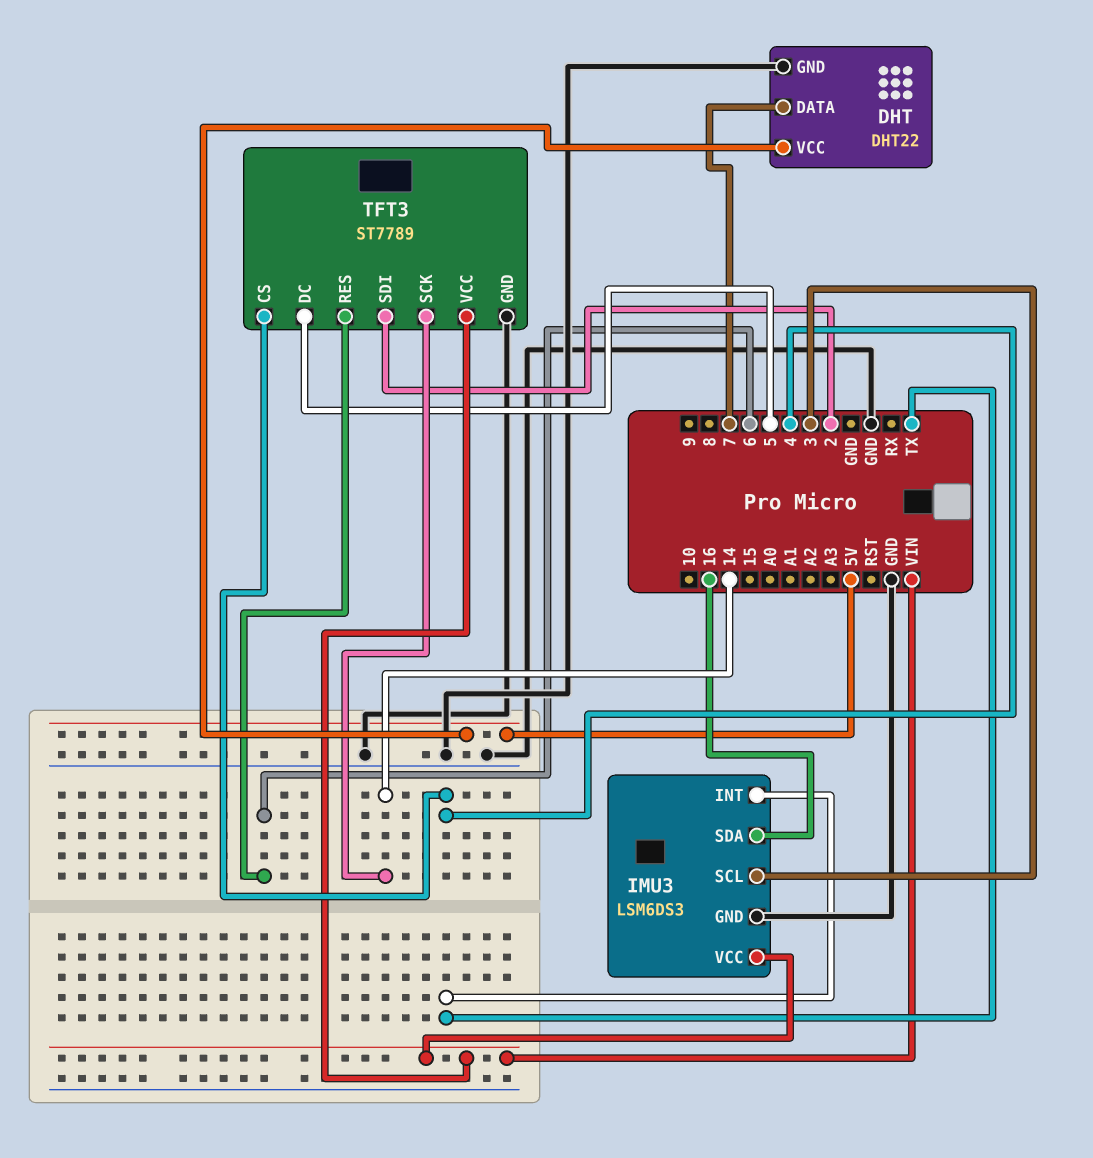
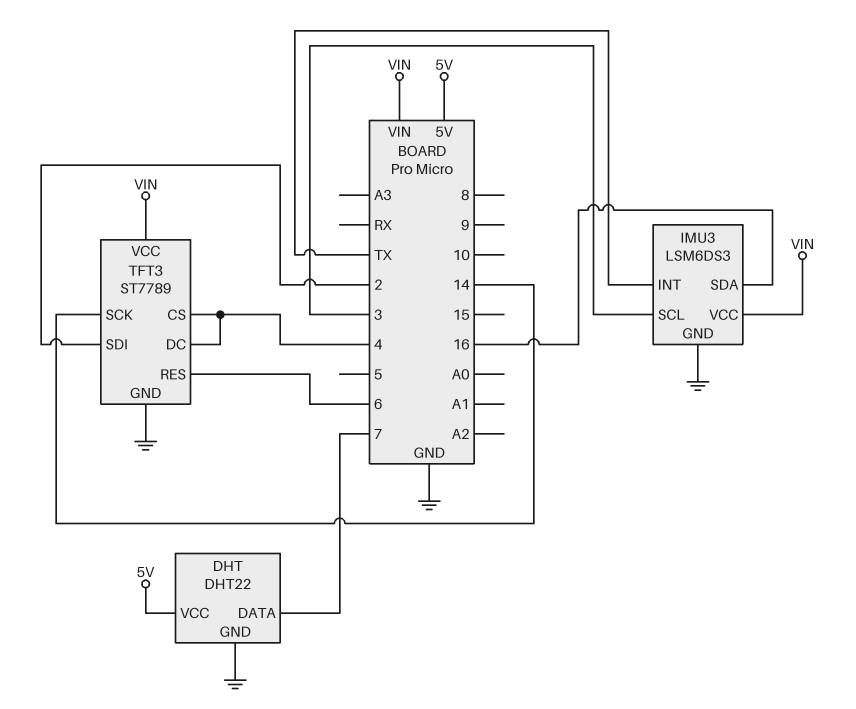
TFT3 pin DC: 5 -> 4

